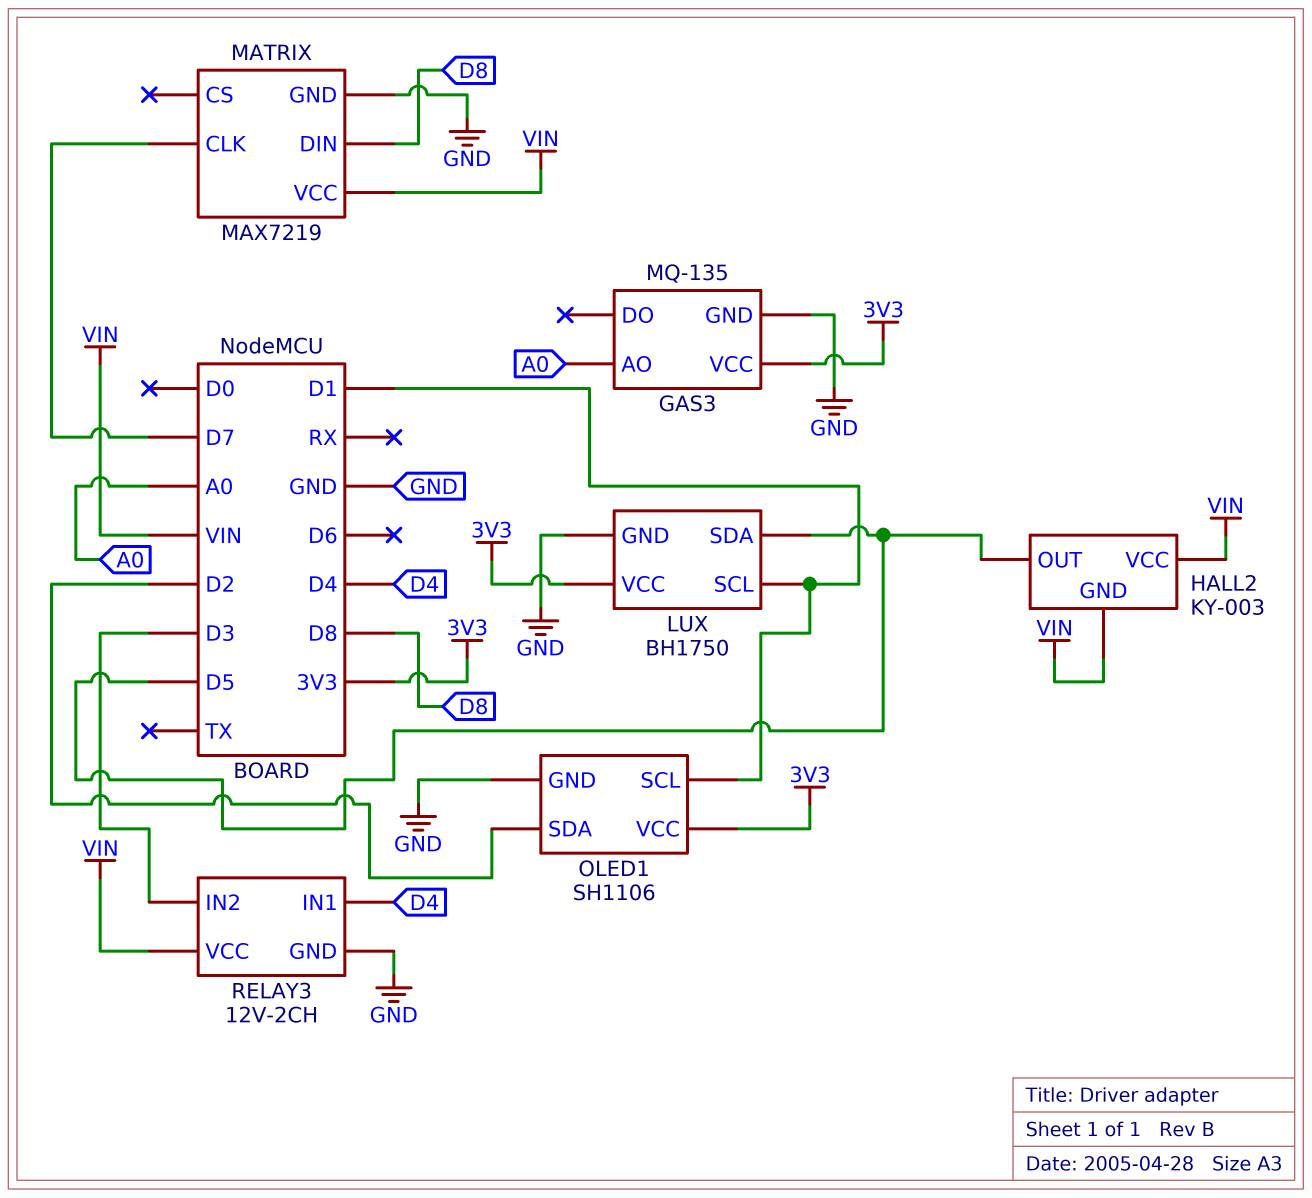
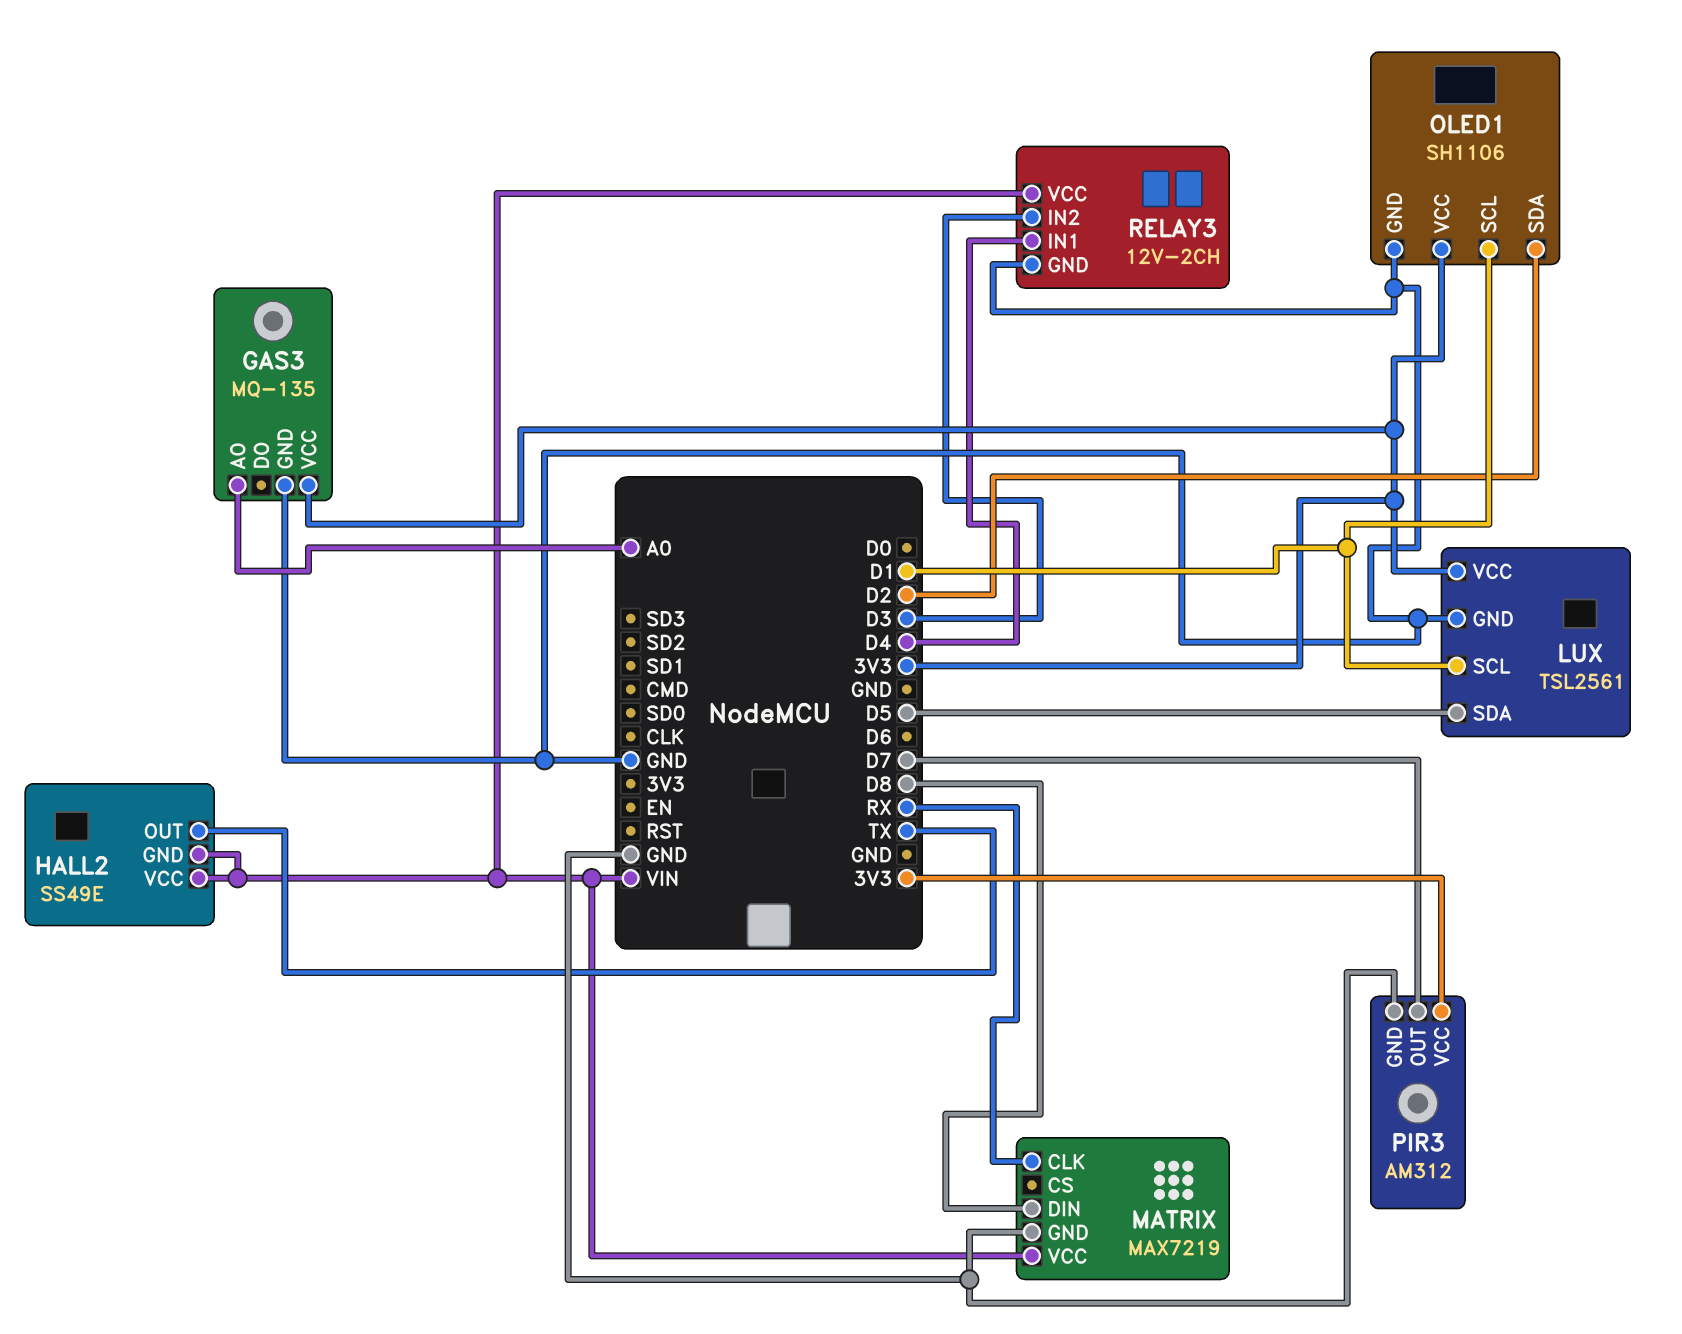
HALL2: KY-003 -> SS49E
HALL2 pin OUT: D5 -> TX
LUX: BH1750 -> TSL2561
MATRIX pin CLK: D7 -> RX
PIR3: none -> AM312
PIR3 pin GND: none -> GND
PIR3 pin OUT: none -> D7
PIR3 pin VCC: none -> 3V3

